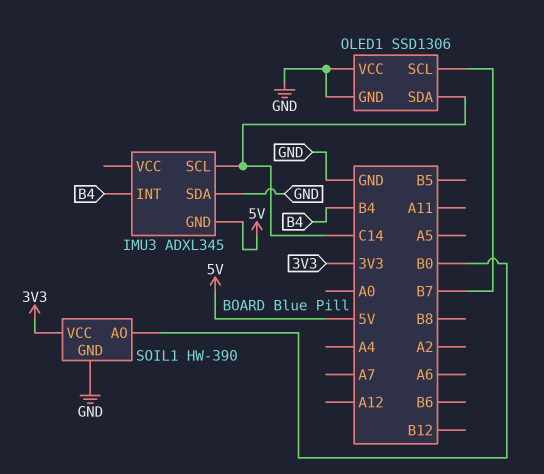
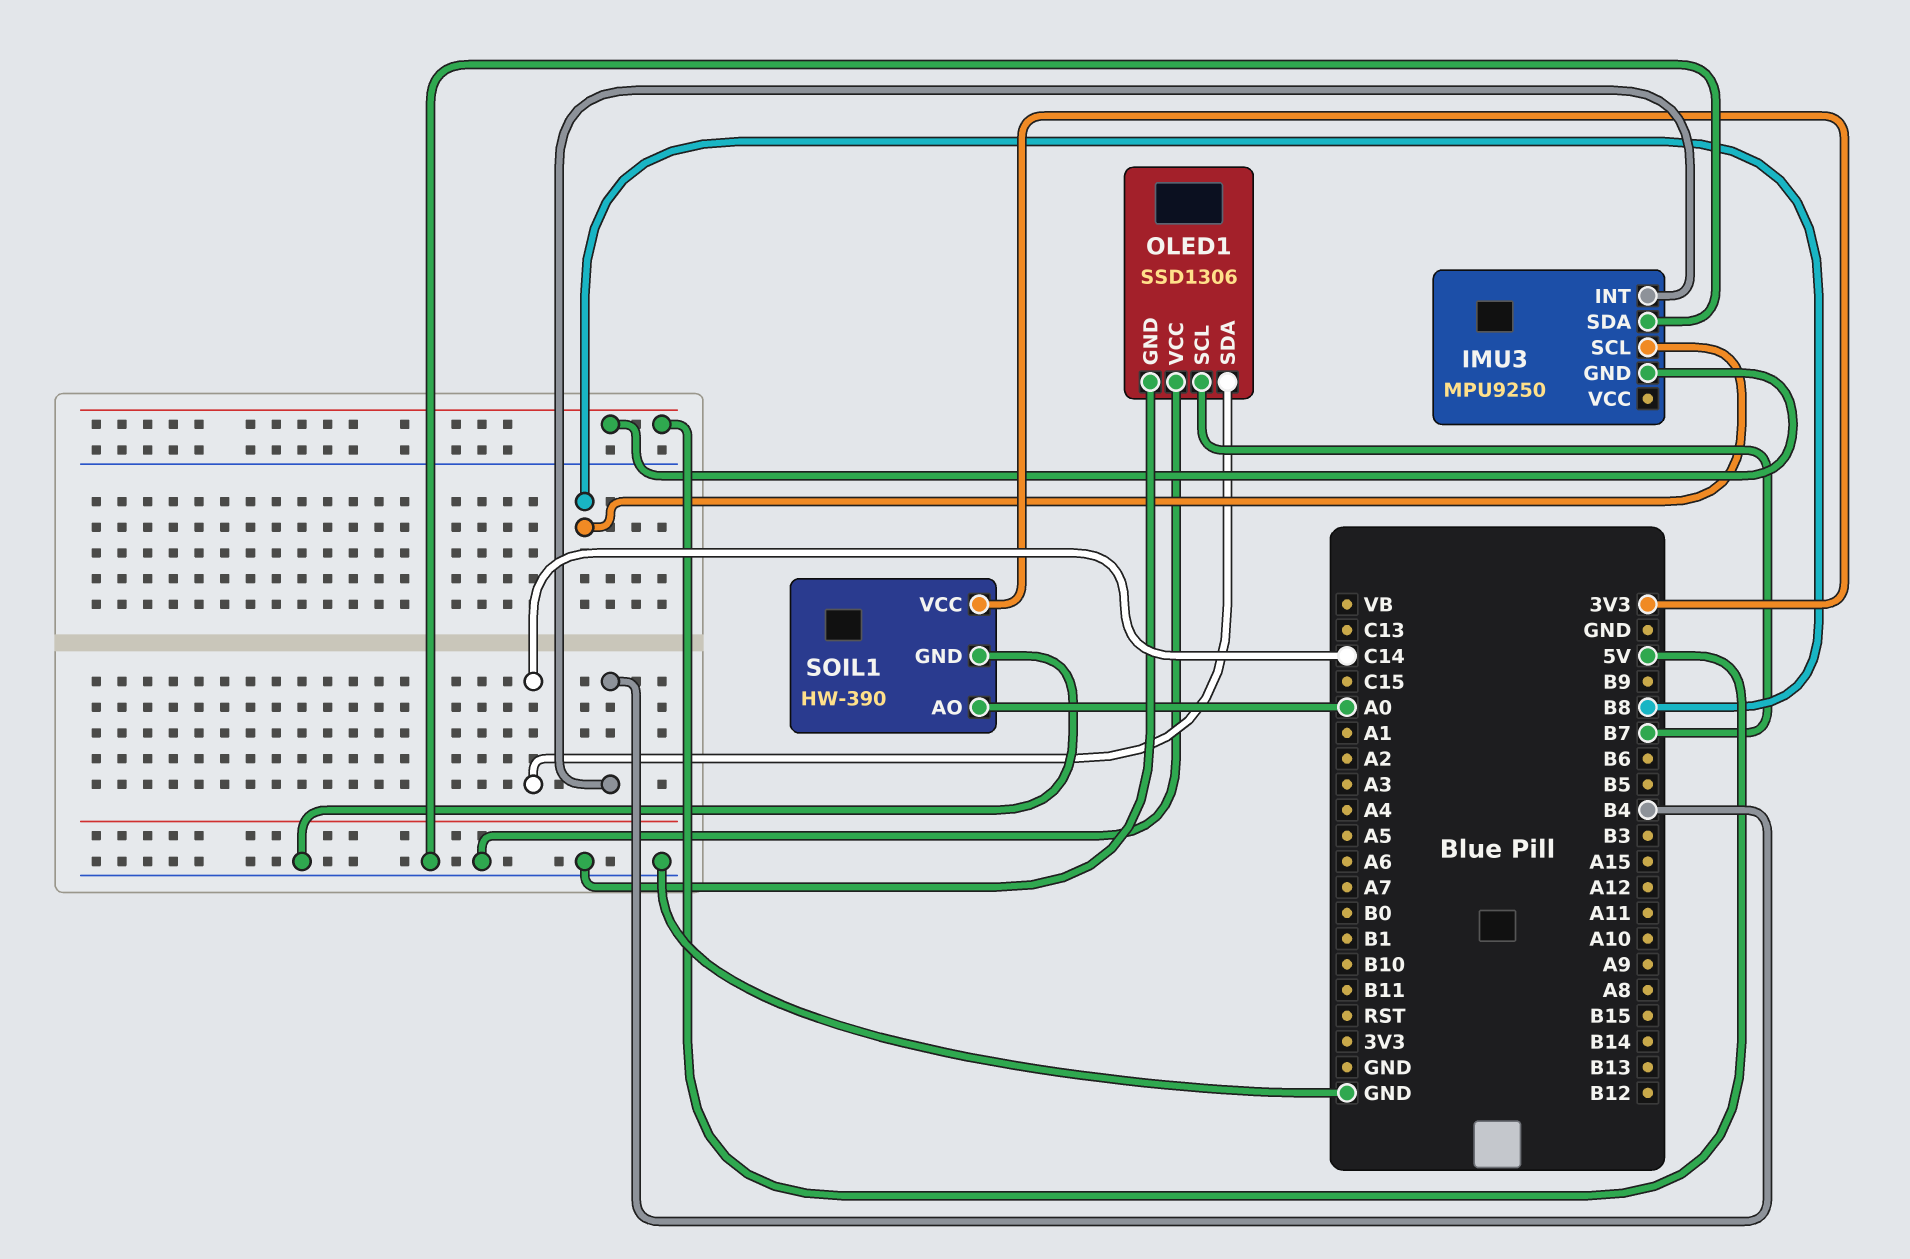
IMU3: ADXL345 -> MPU9250
IMU3 pin SCL: C14 -> B8
SOIL1 pin AO: B0 -> A0

